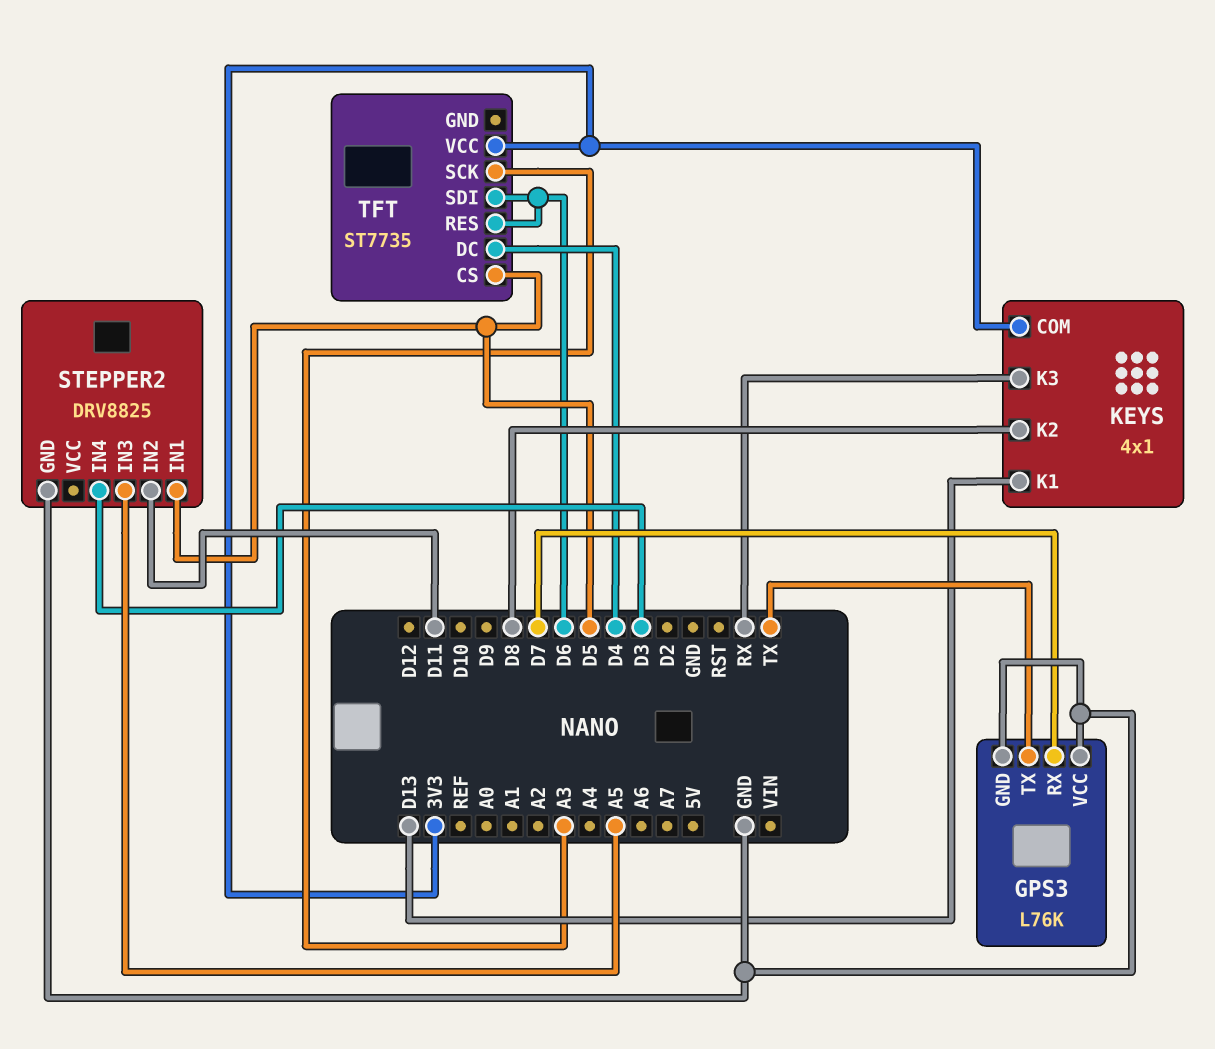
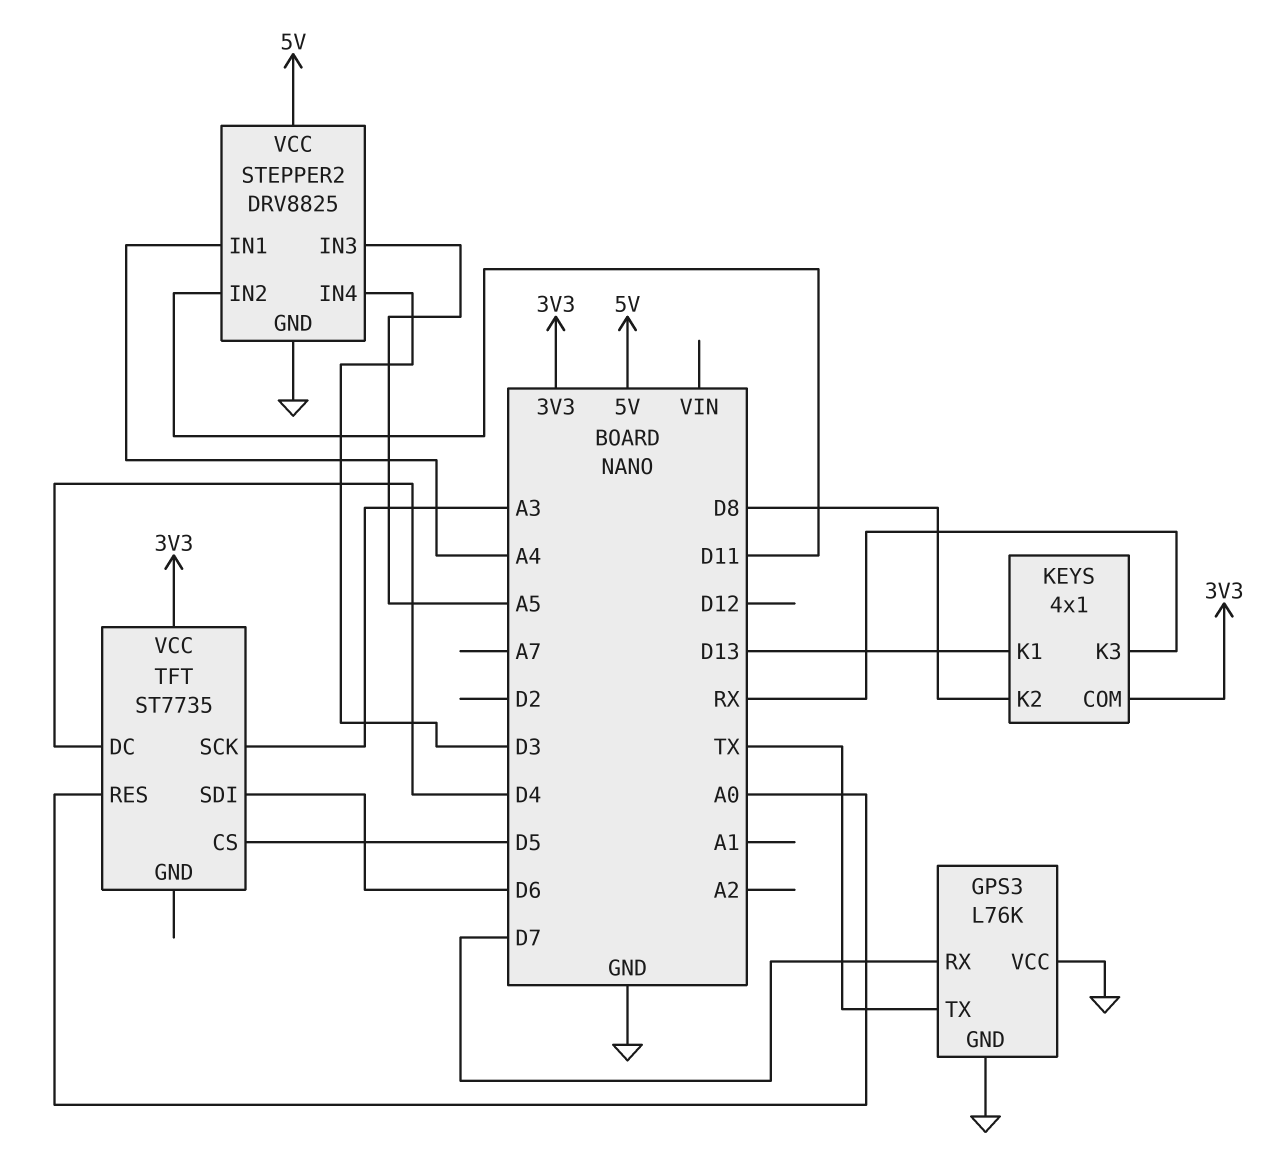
STEPPER2 pin IN1: D5 -> A4
STEPPER2 pin VCC: none -> 5V
TFT pin RES: D6 -> A0

